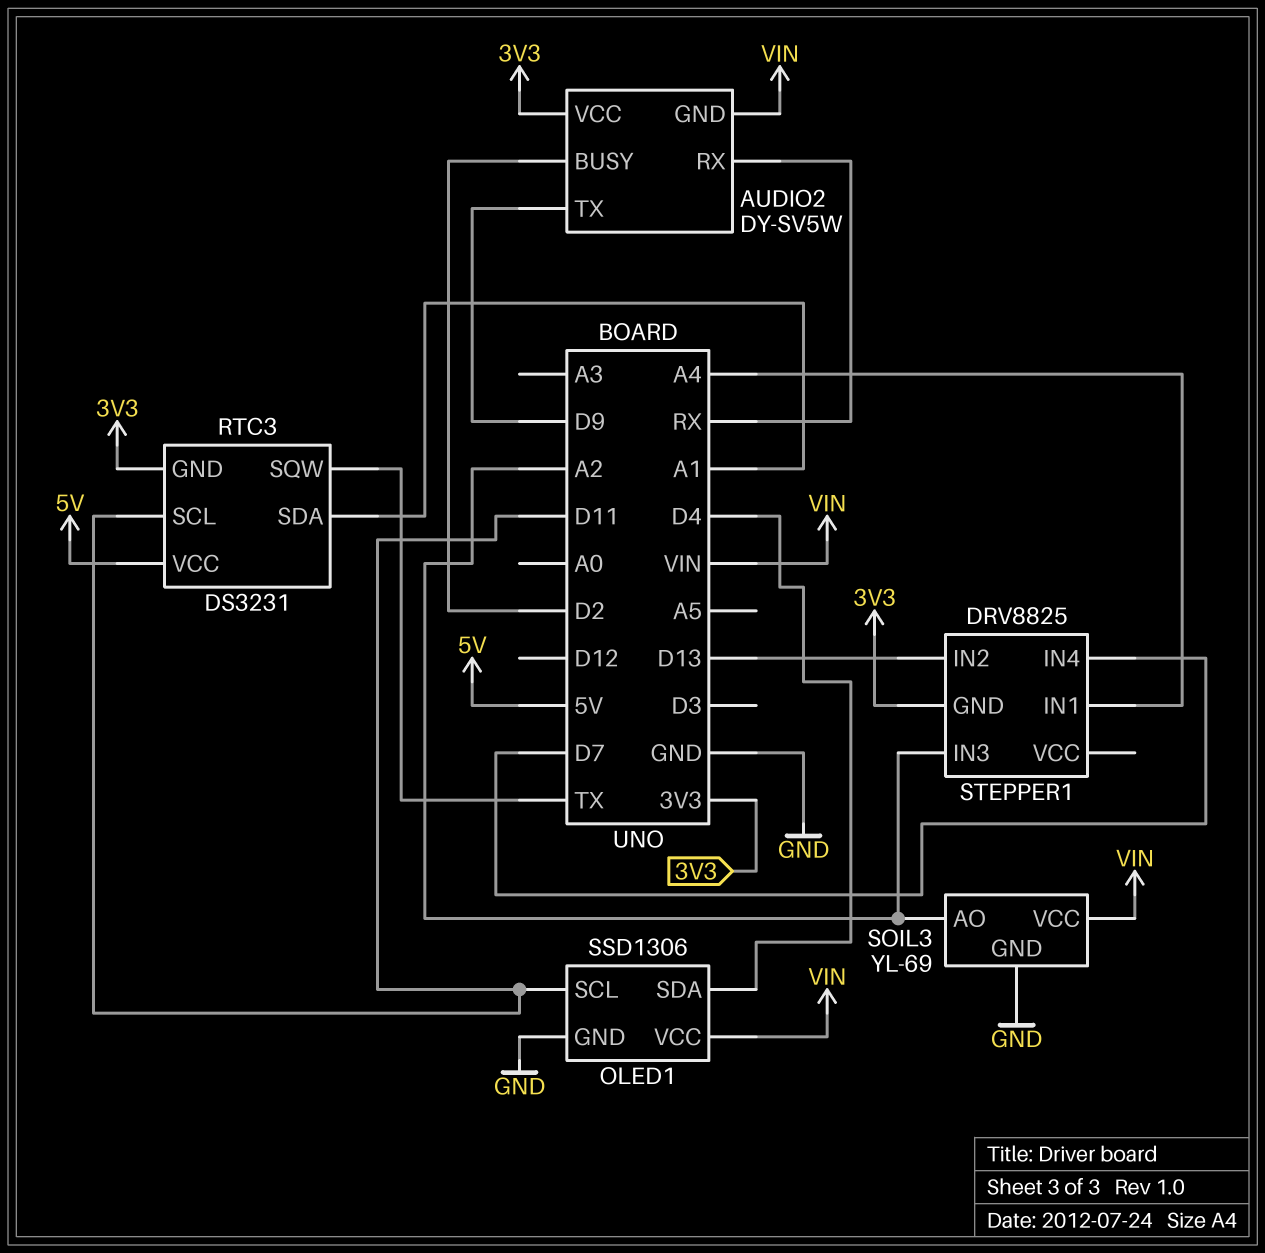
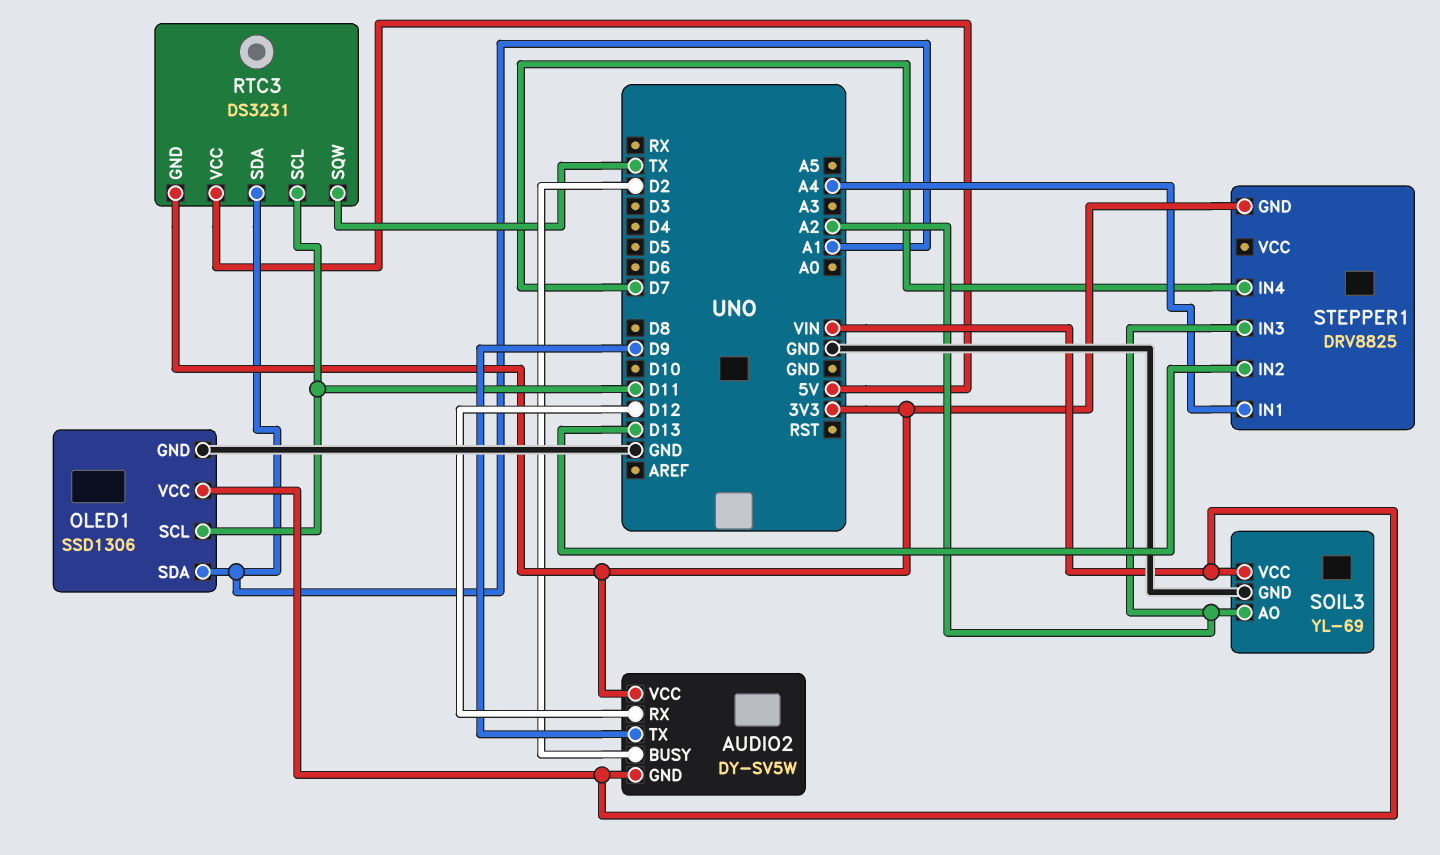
AUDIO2 pin RX: RX -> D12
OLED1 pin SDA: D4 -> A1

